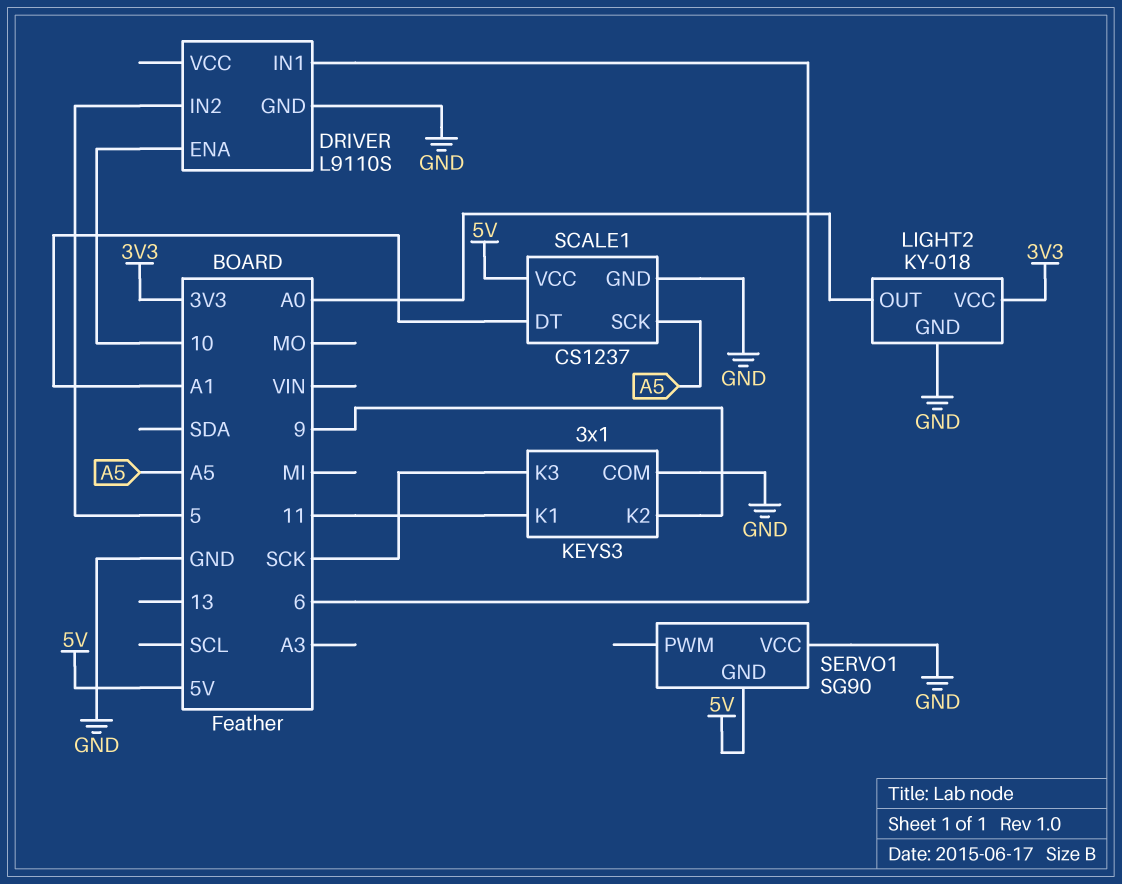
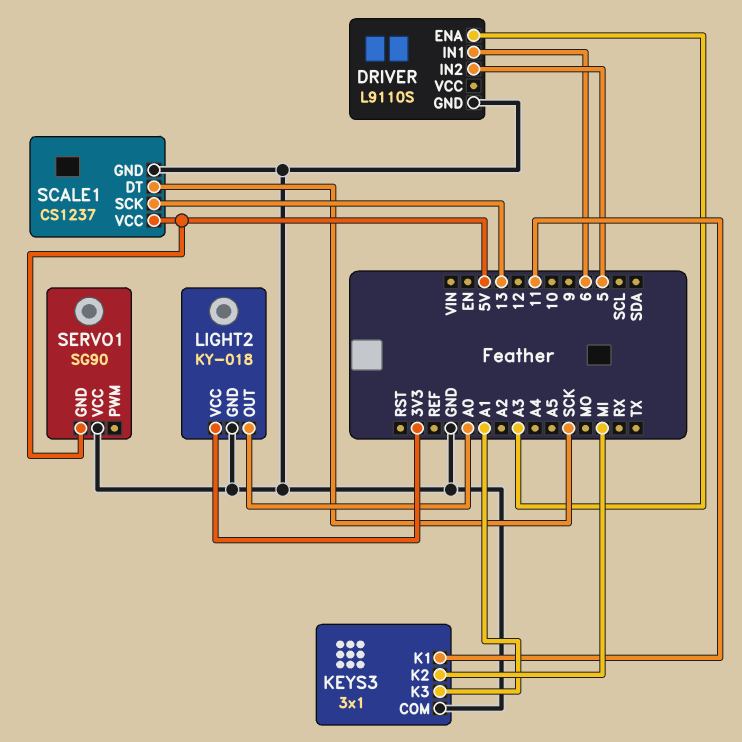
DRIVER pin ENA: 10 -> A3
KEYS3 pin K2: 9 -> MI
KEYS3 pin K3: SCK -> A1
SCALE1 pin DT: A1 -> SCK
SCALE1 pin SCK: A5 -> 13

